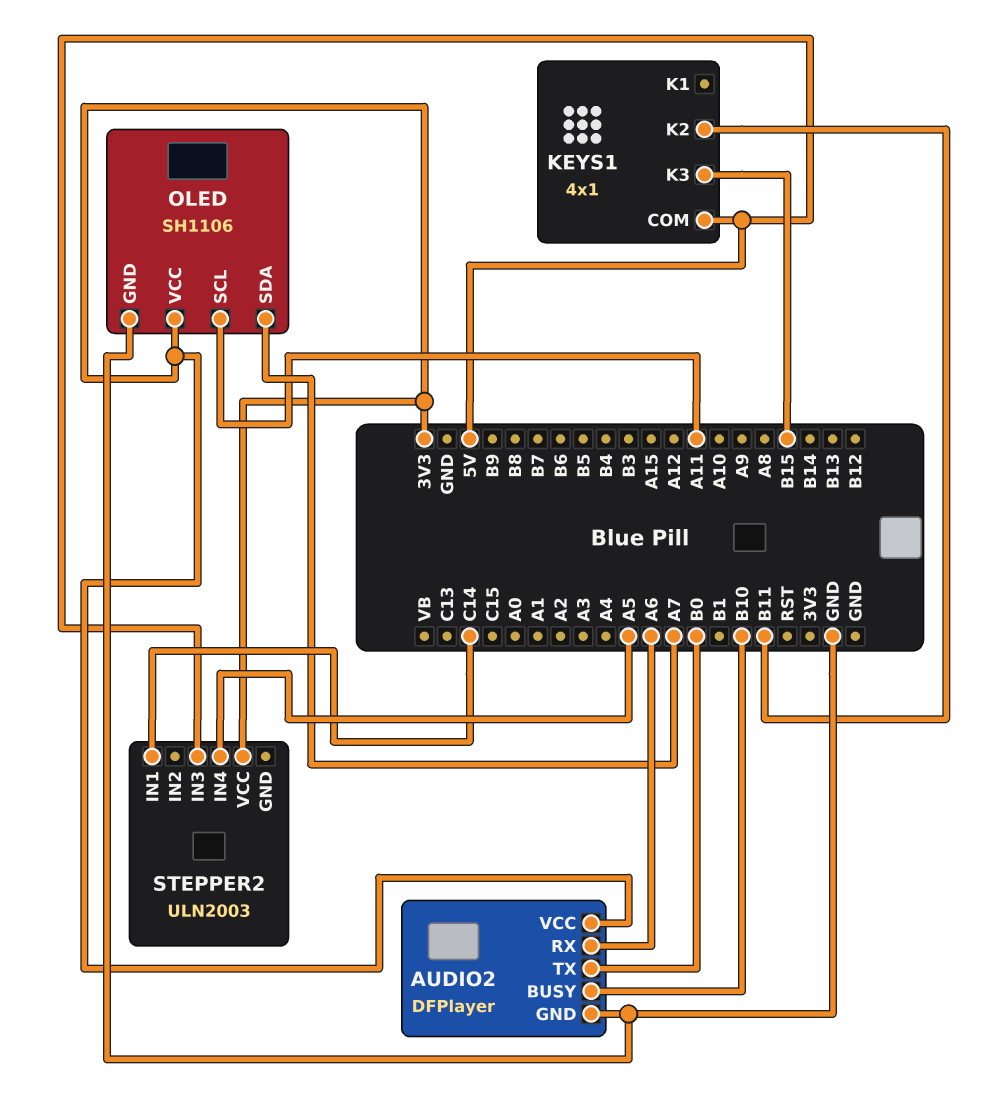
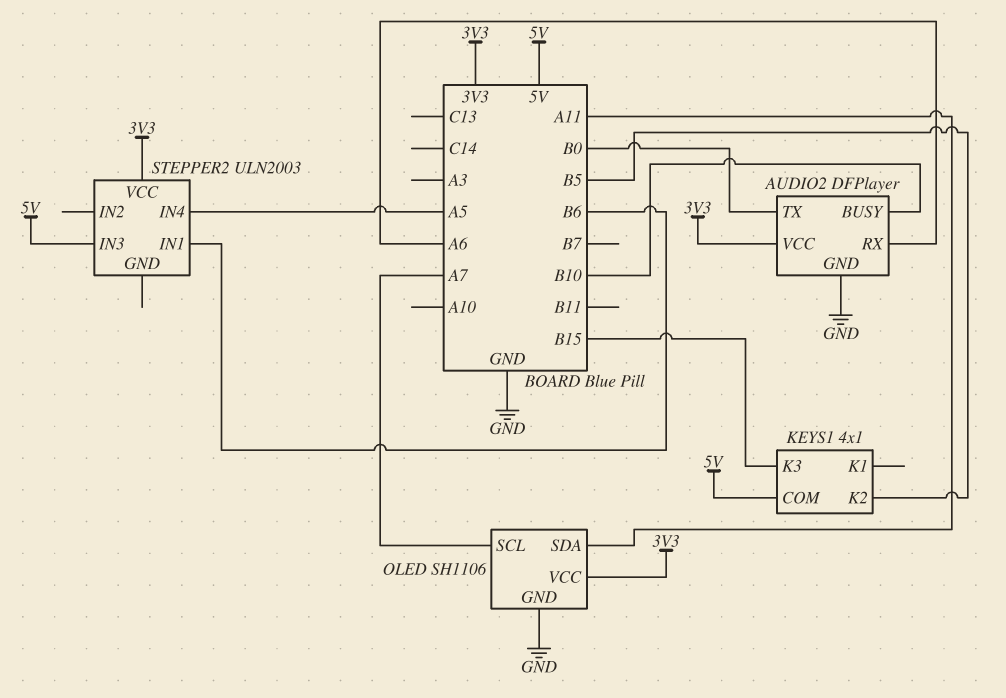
KEYS1 pin K2: B11 -> B5
OLED pin SCL: A11 -> A7
OLED pin SDA: A7 -> A11
STEPPER2 pin IN1: C14 -> B6

